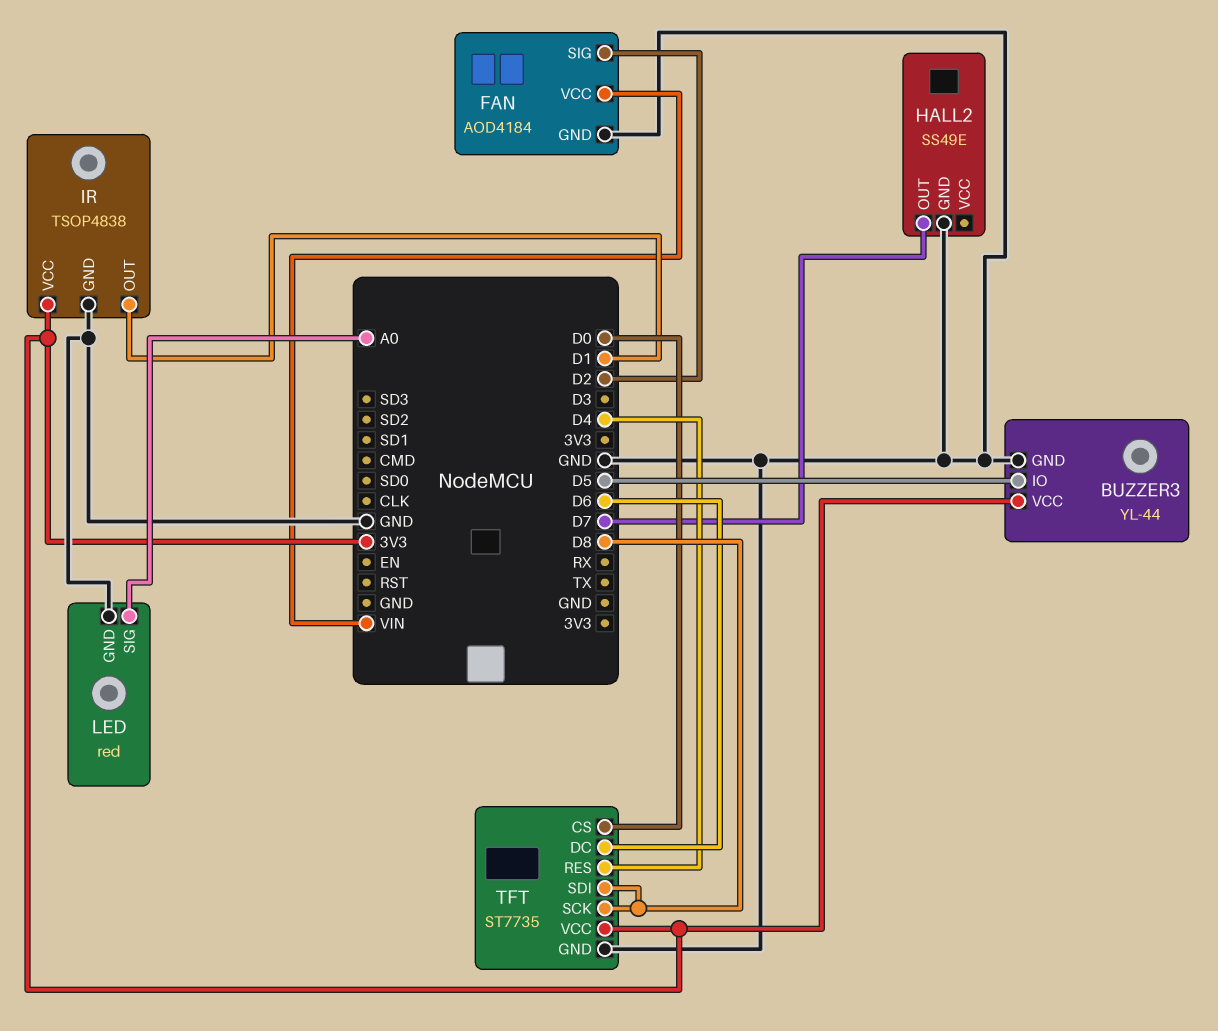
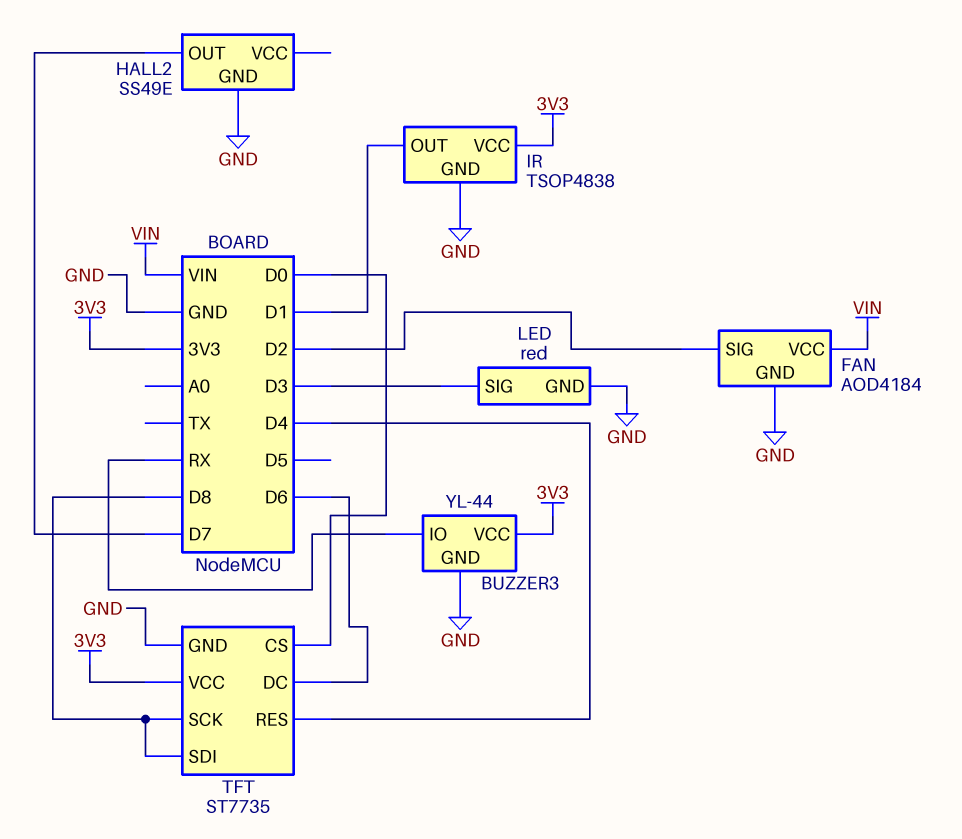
BUZZER3 pin IO: D5 -> RX
LED pin SIG: A0 -> D3

